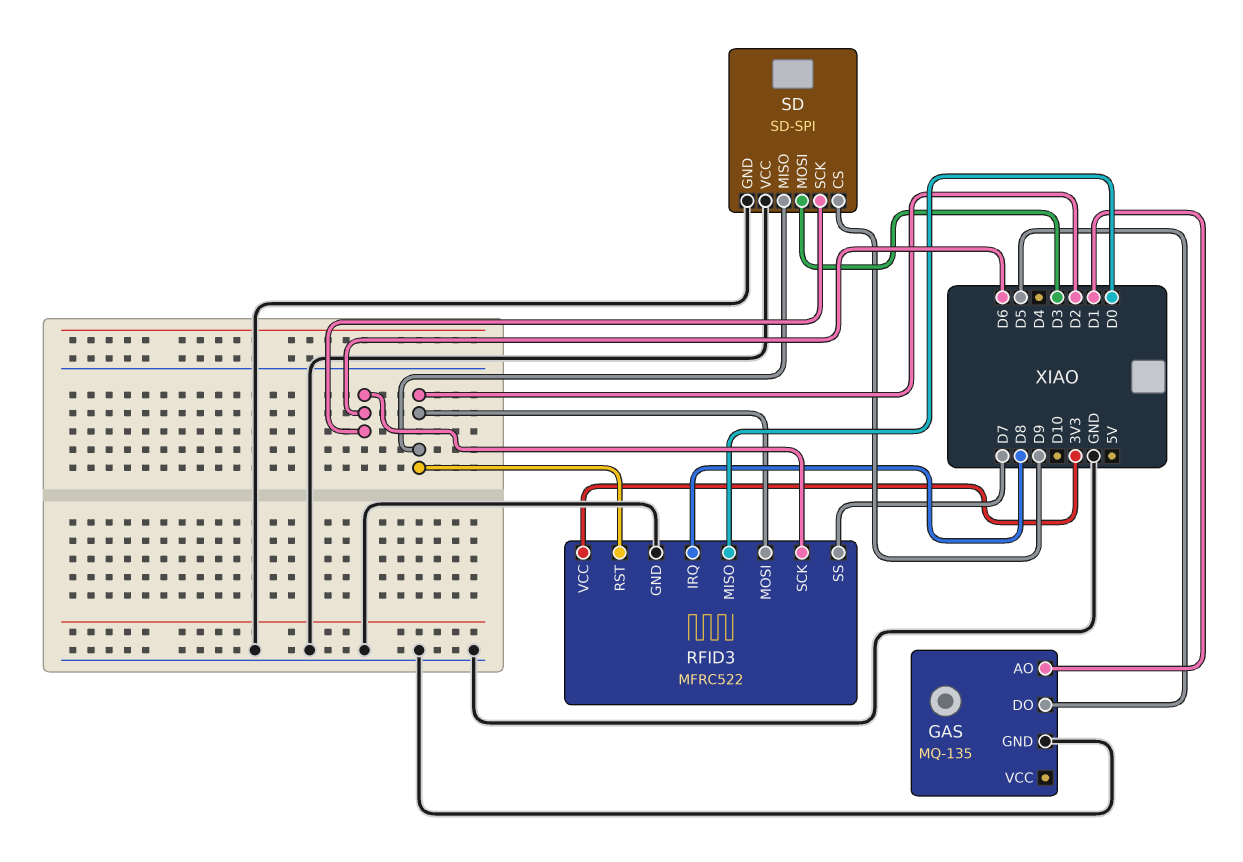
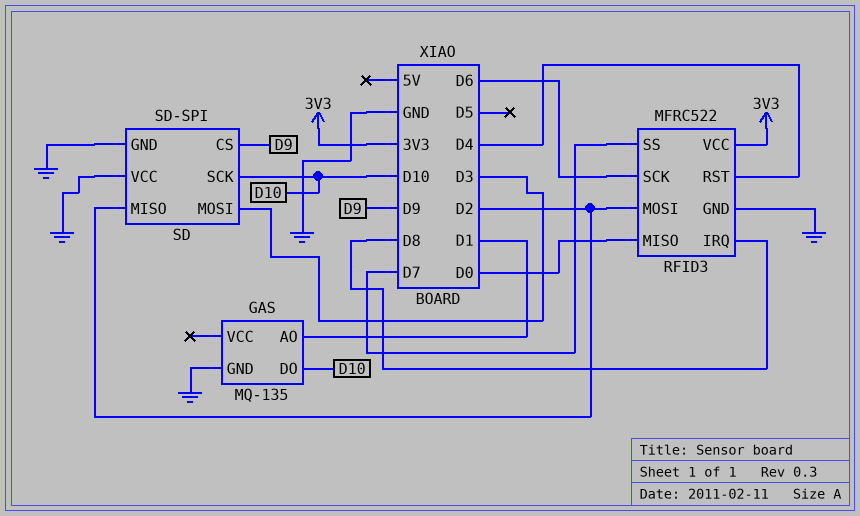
GAS pin DO: D5 -> D10
RFID3 pin RST: D2 -> D4
SD pin SCK: D6 -> D10

